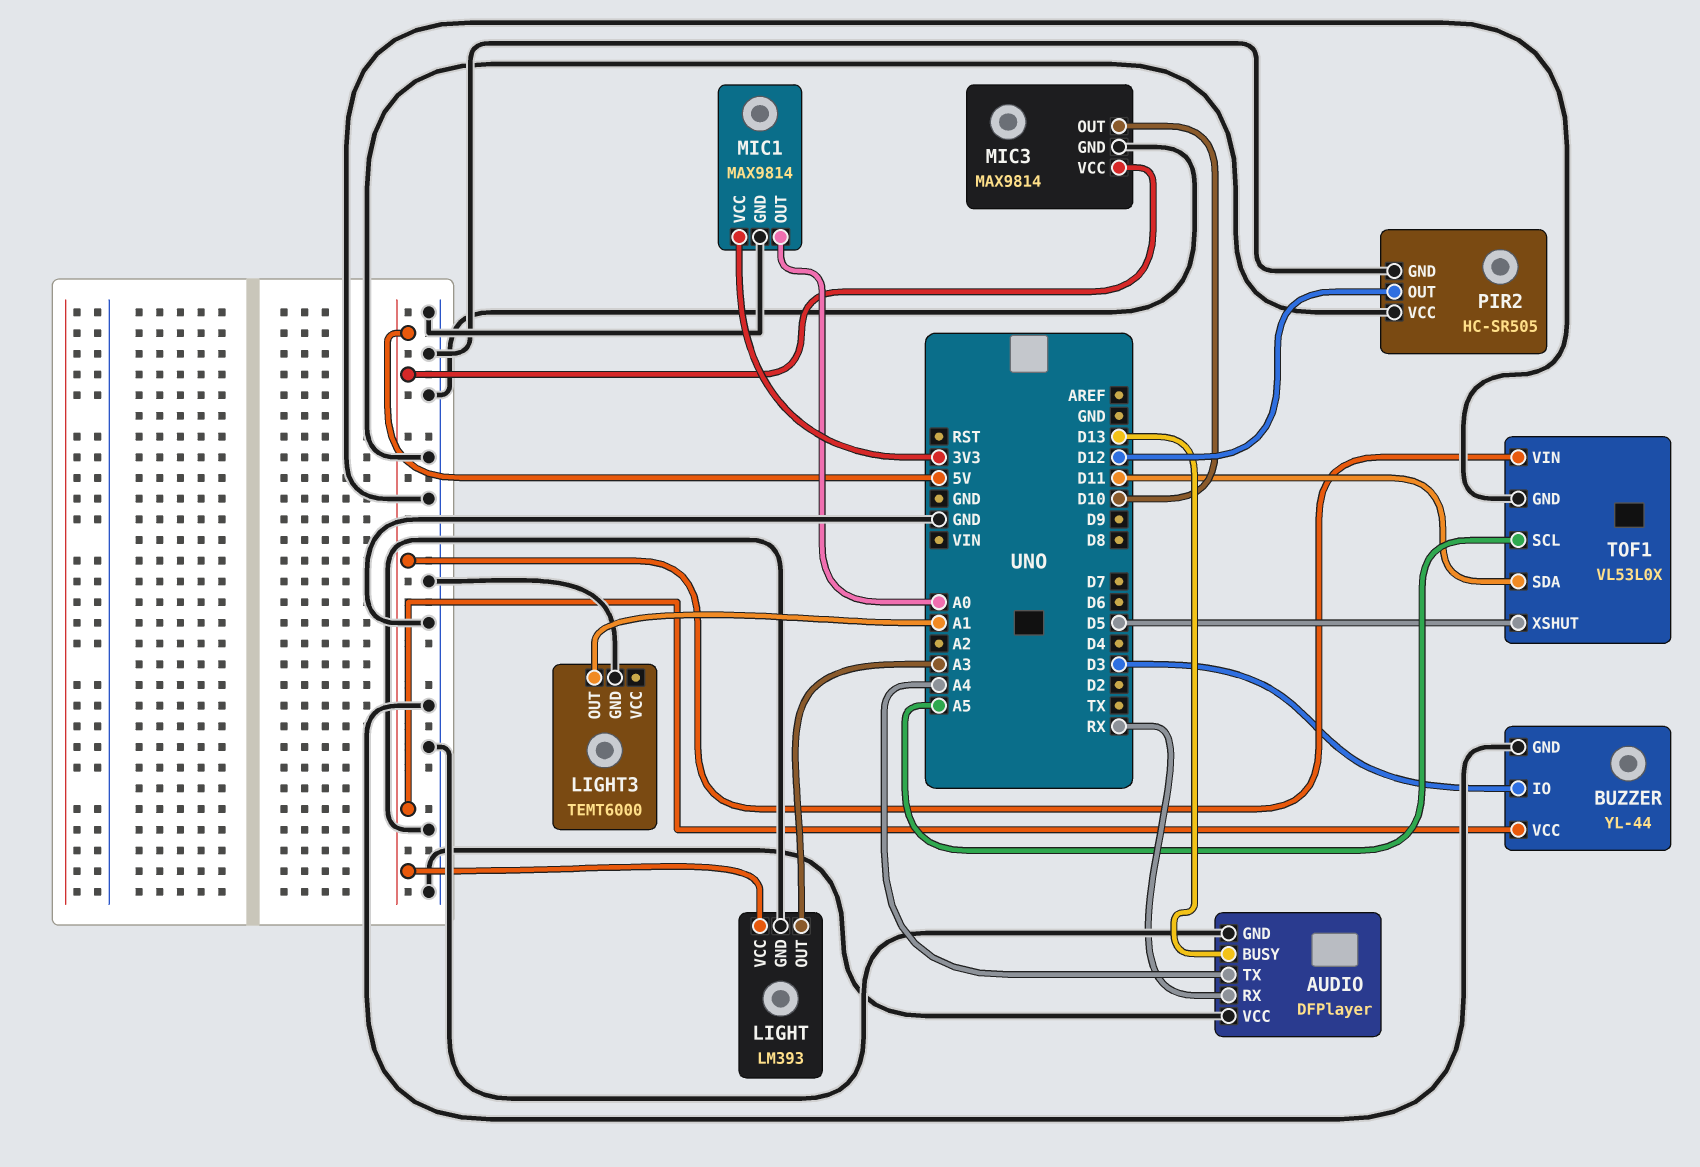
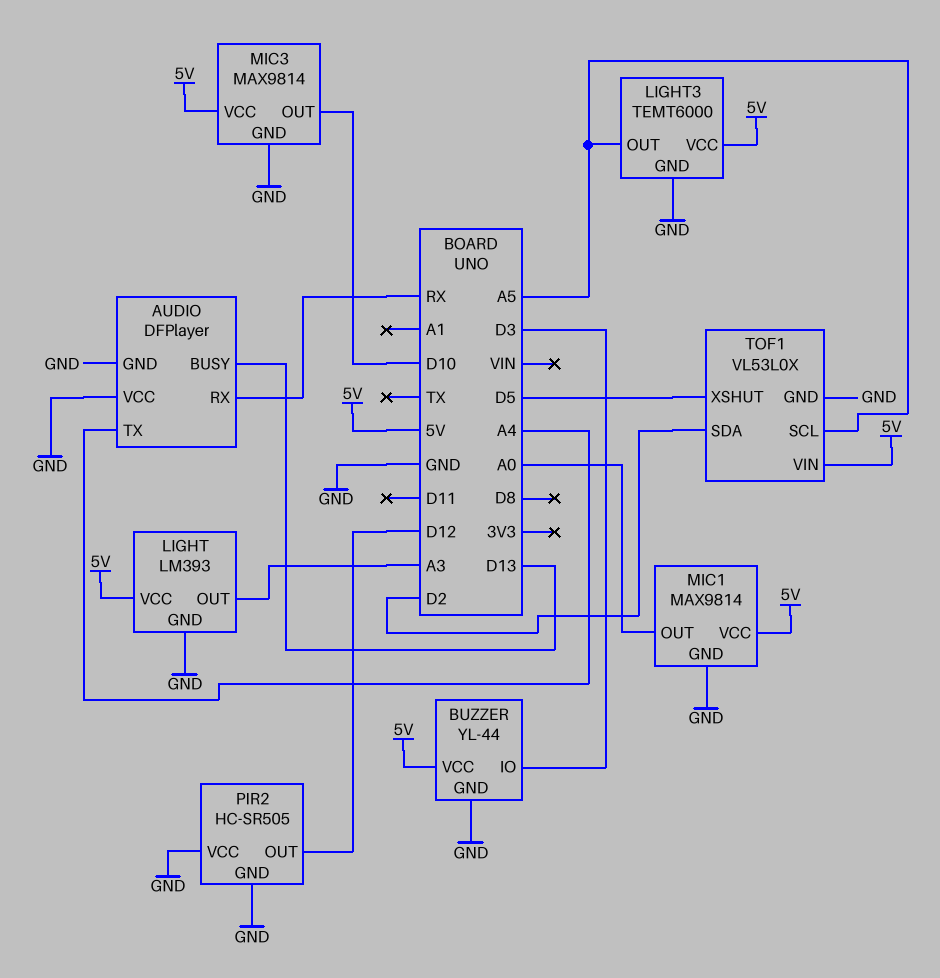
LIGHT3 pin OUT: A1 -> A5
LIGHT3 pin VCC: none -> 5V
MIC1 pin VCC: 3V3 -> 5V
TOF1 pin SDA: D11 -> D2

